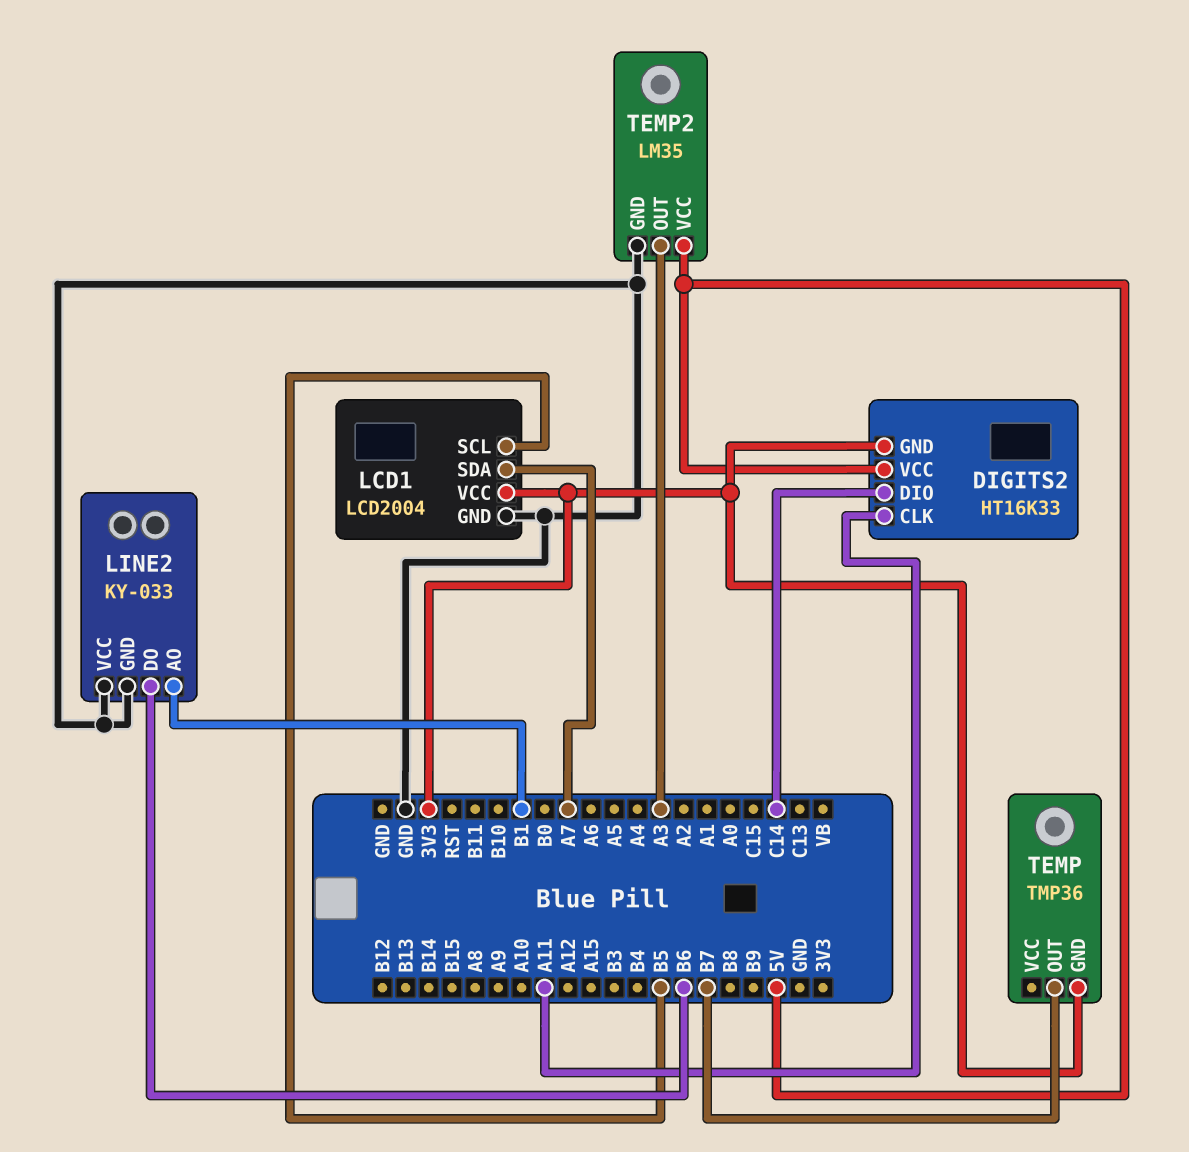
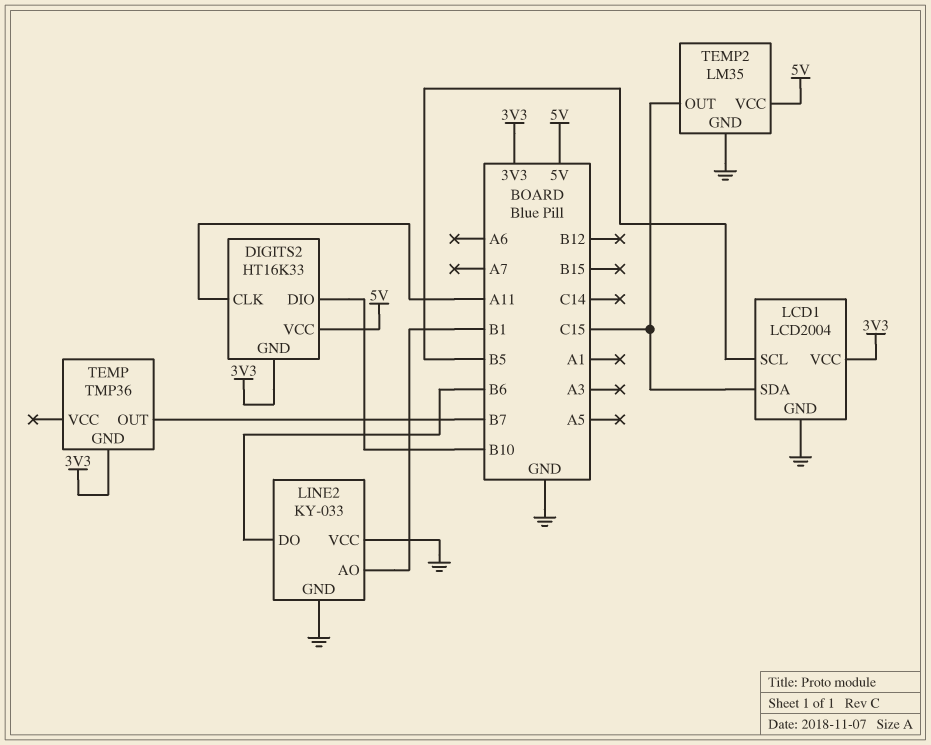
DIGITS2 pin DIO: C14 -> B10
LCD1 pin SDA: A7 -> C15
TEMP2 pin OUT: A3 -> C15

